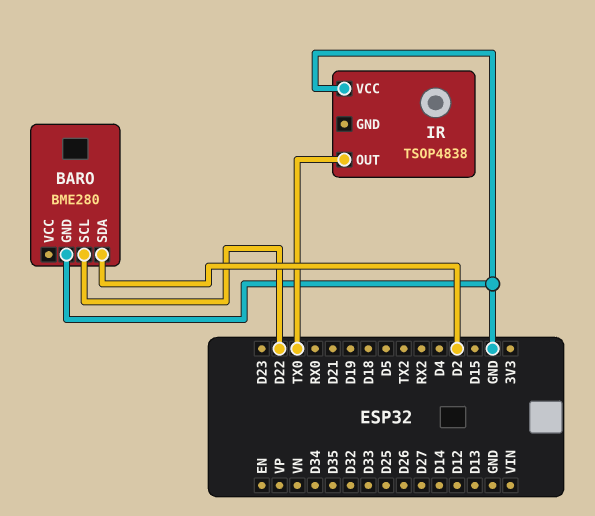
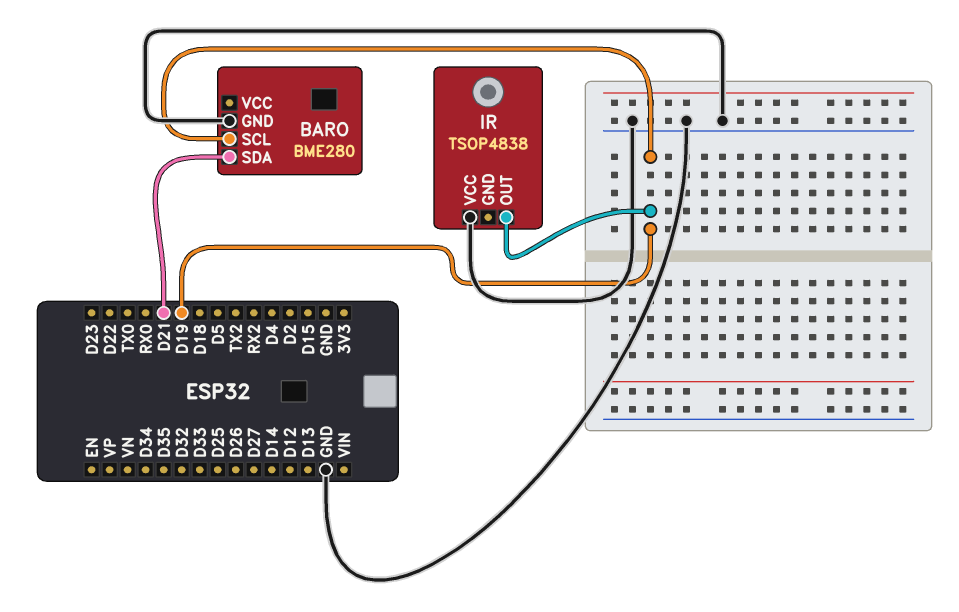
BARO pin SCL: D22 -> D19
BARO pin SDA: D2 -> D21
IR pin OUT: TX0 -> D19

